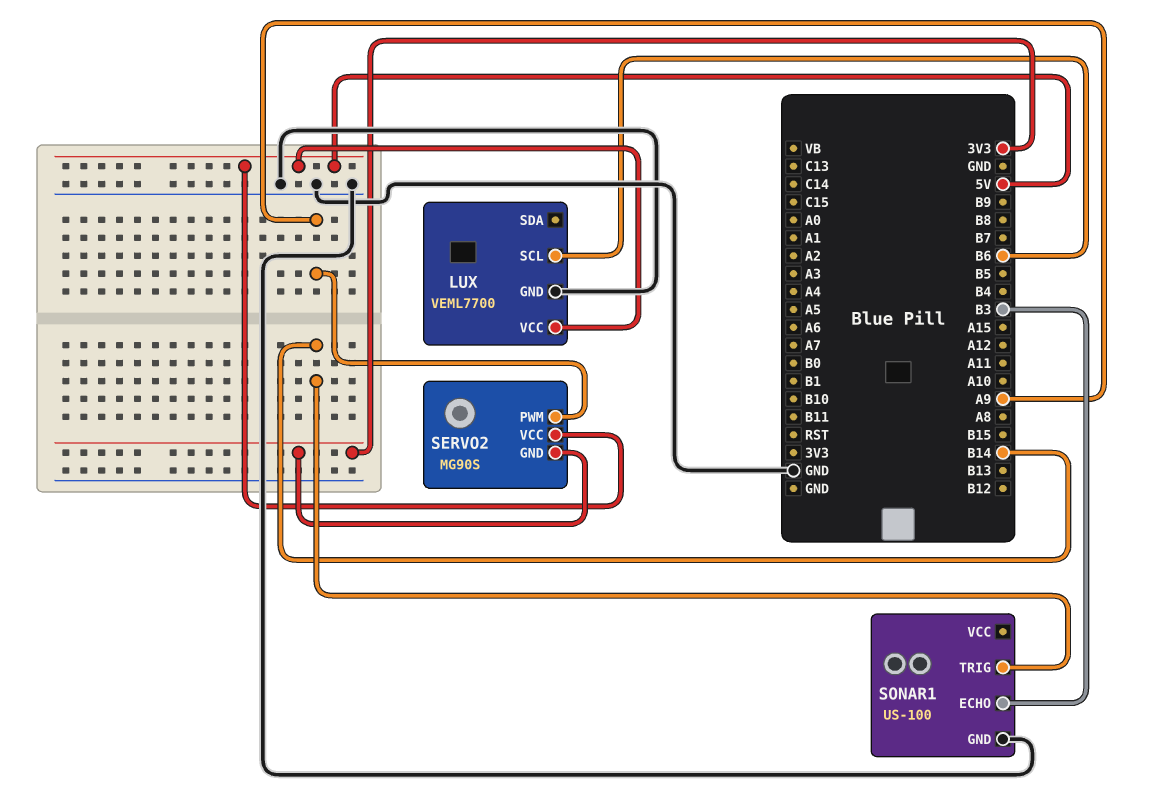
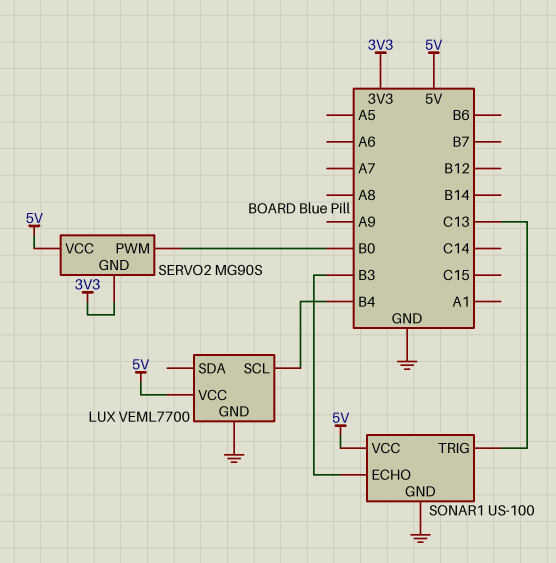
LUX pin SCL: B6 -> B4
SERVO2 pin PWM: A9 -> B0
SONAR1 pin TRIG: B14 -> C13
SONAR1 pin VCC: none -> 5V

